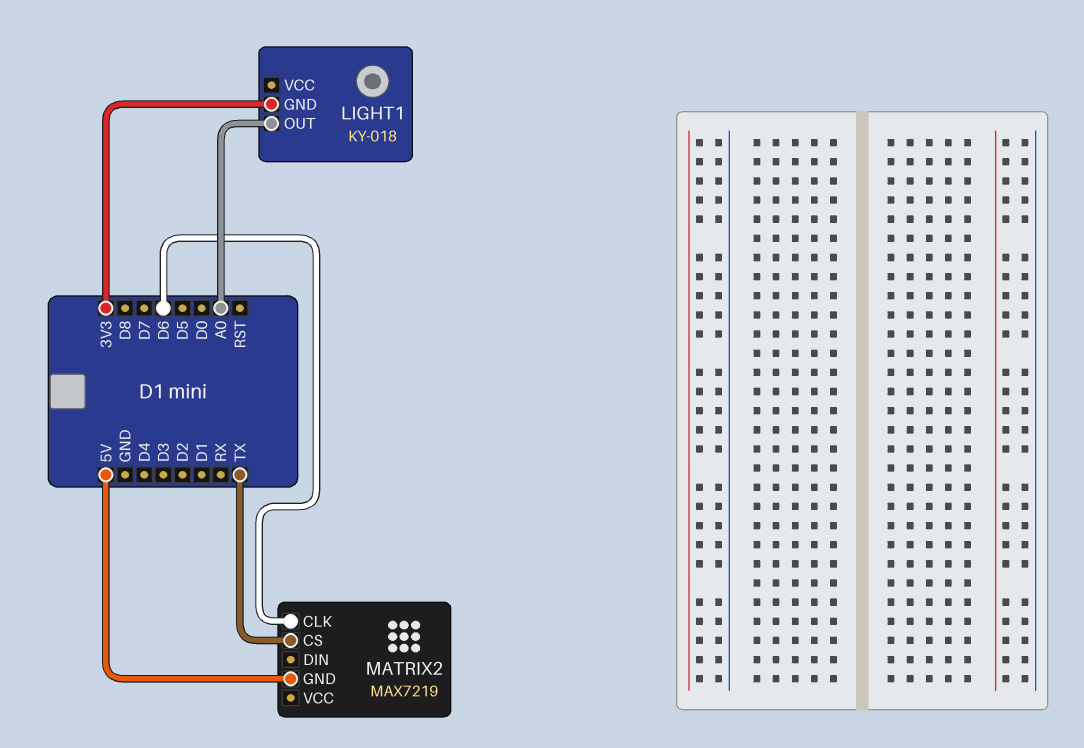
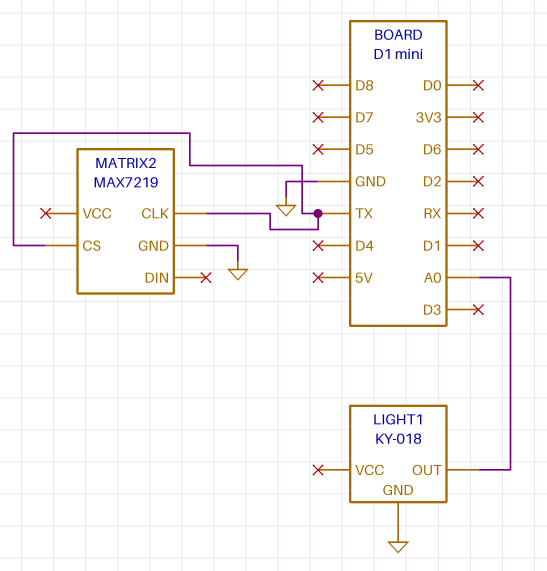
LIGHT1 pin GND: 3V3 -> GND
MATRIX2 pin CLK: D6 -> TX
MATRIX2 pin GND: 5V -> GND

